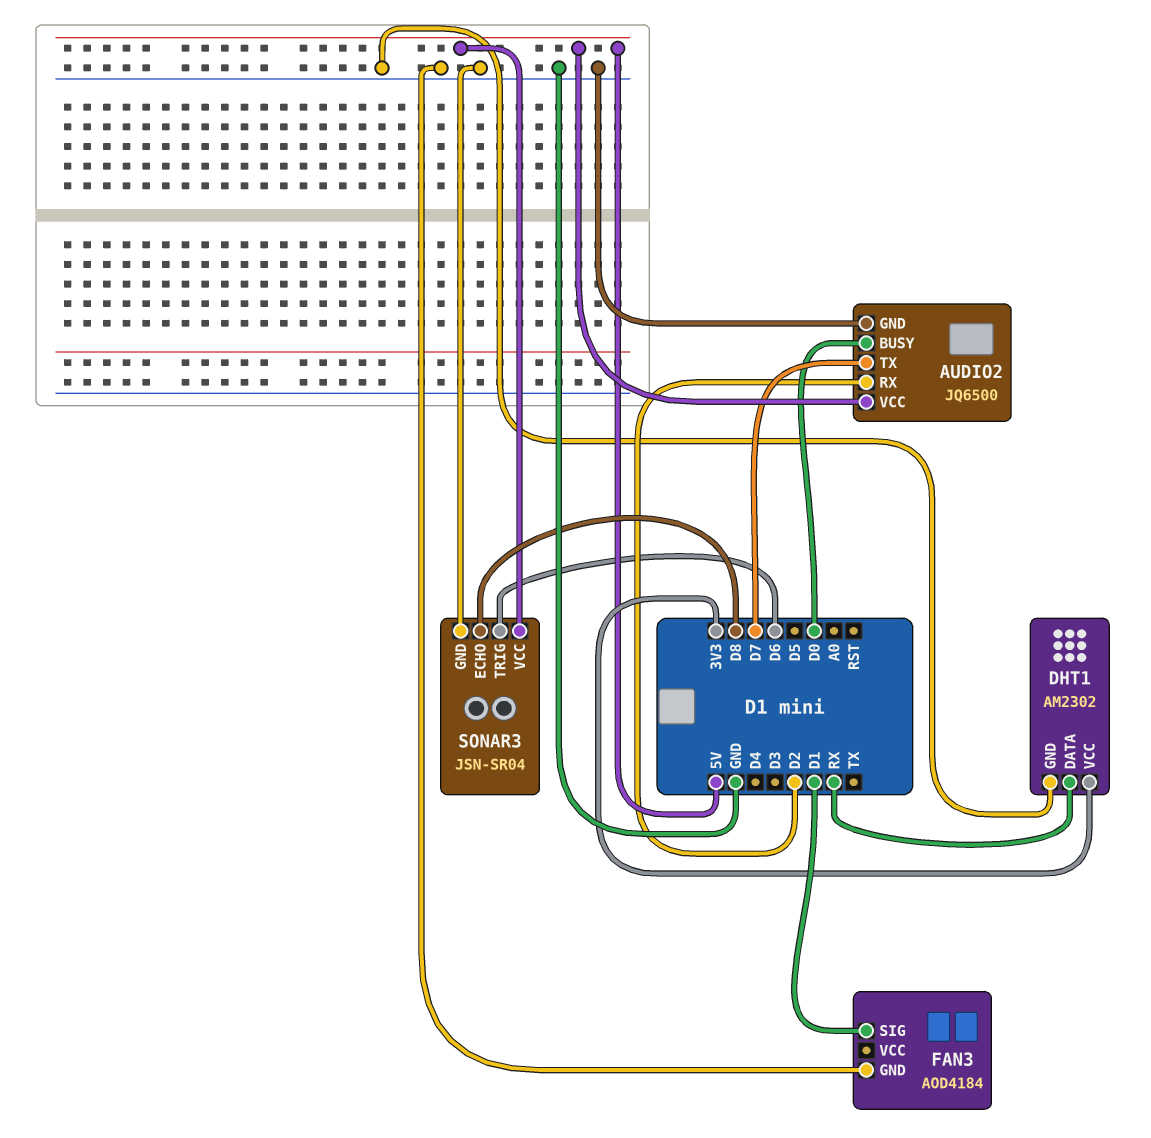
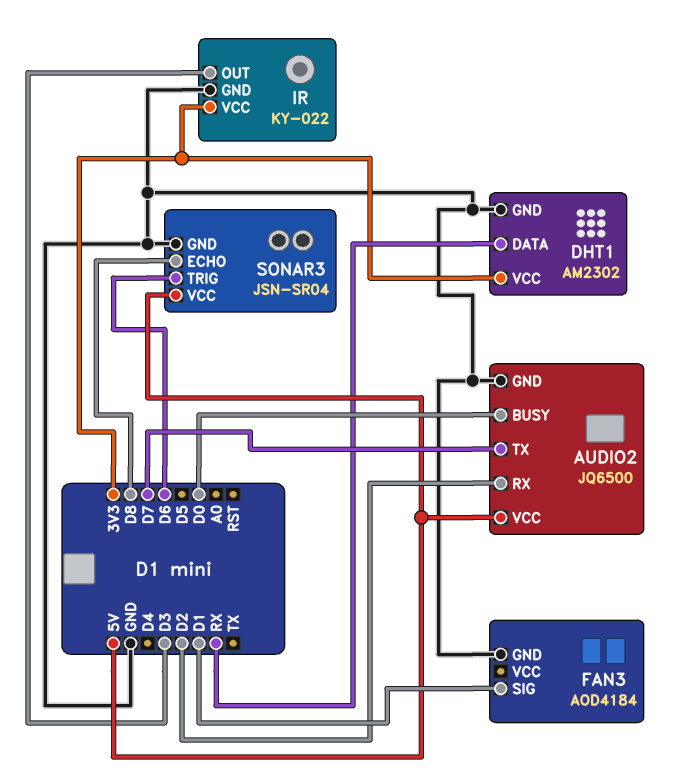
IR: none -> KY-022
IR pin GND: none -> GND
IR pin OUT: none -> D3
IR pin VCC: none -> 3V3

